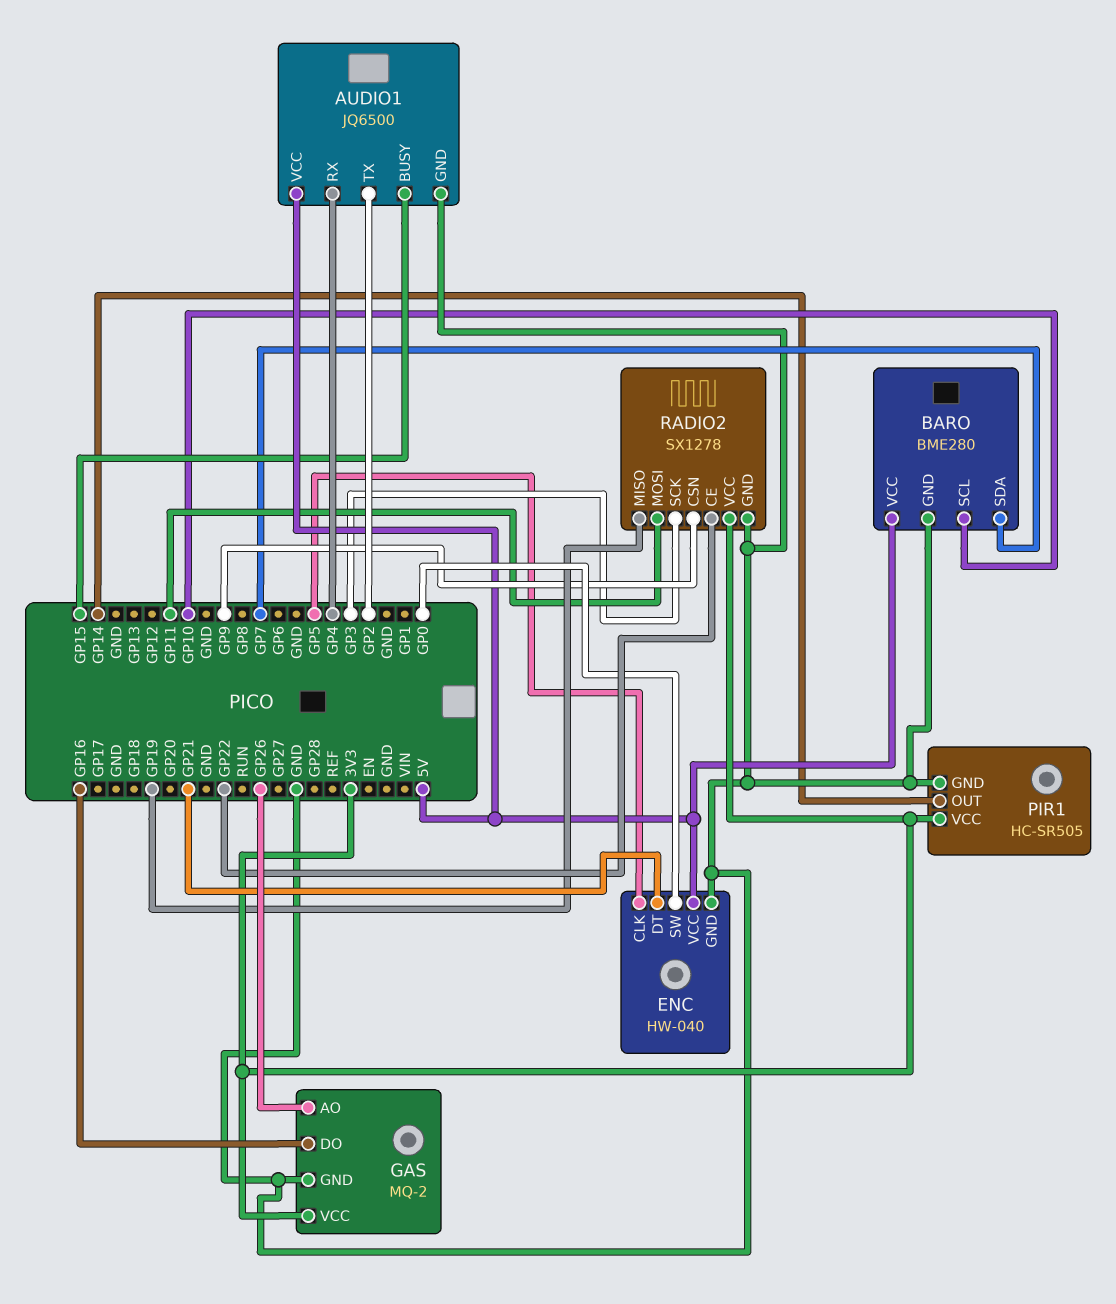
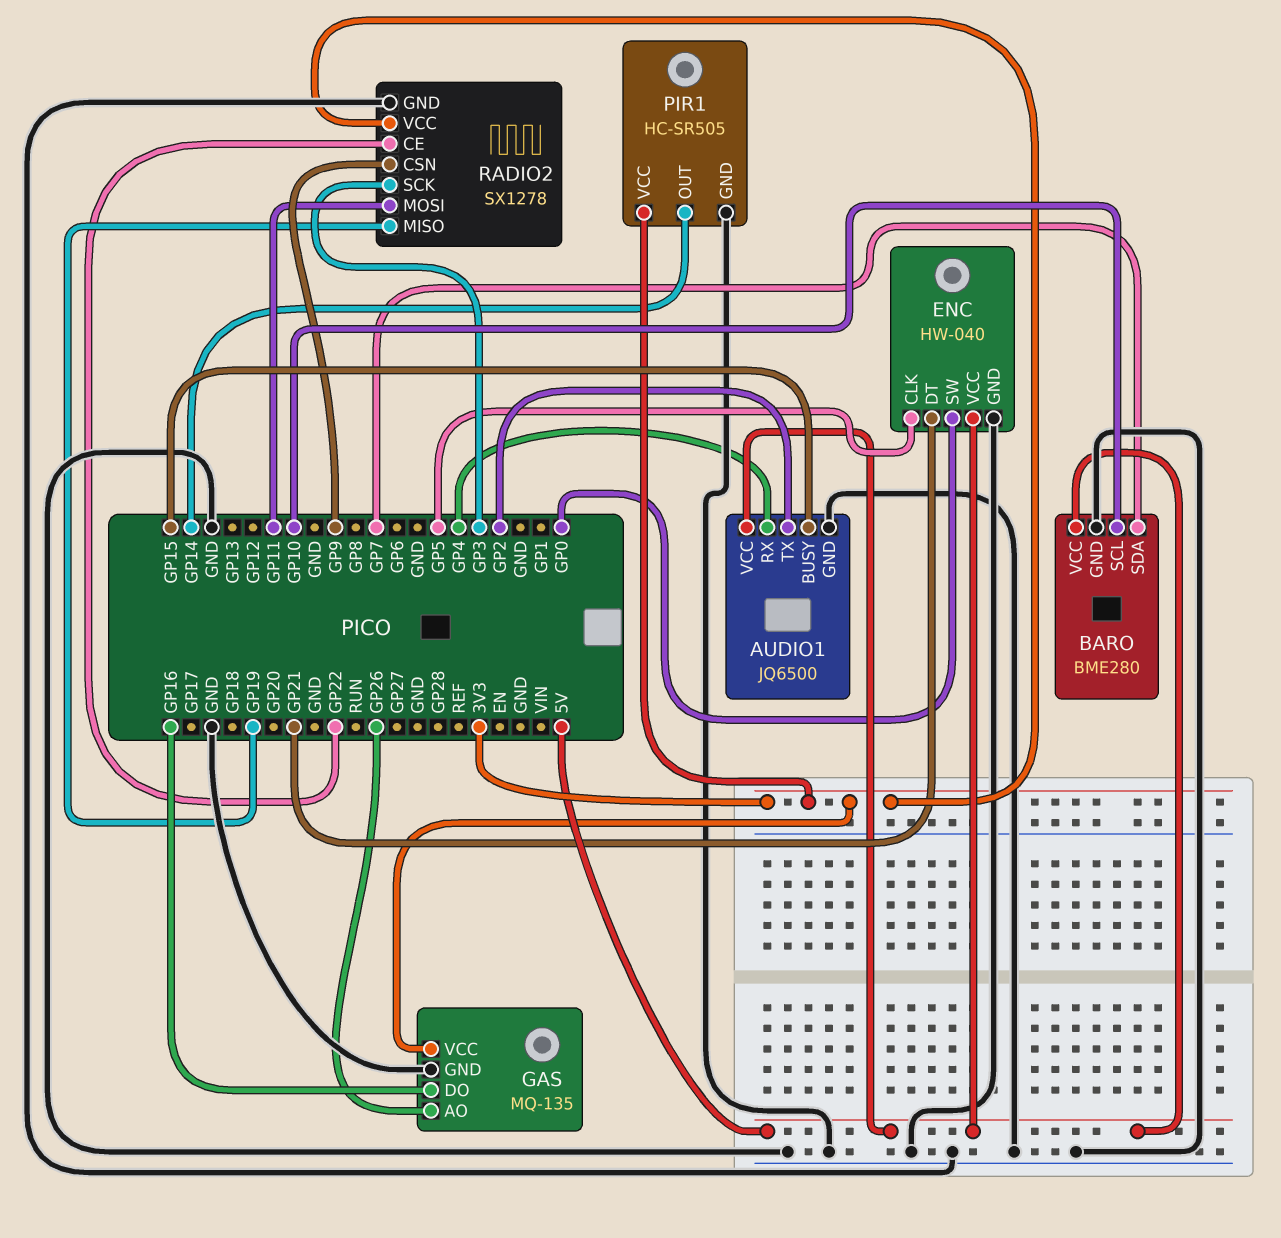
GAS: MQ-2 -> MQ-135

